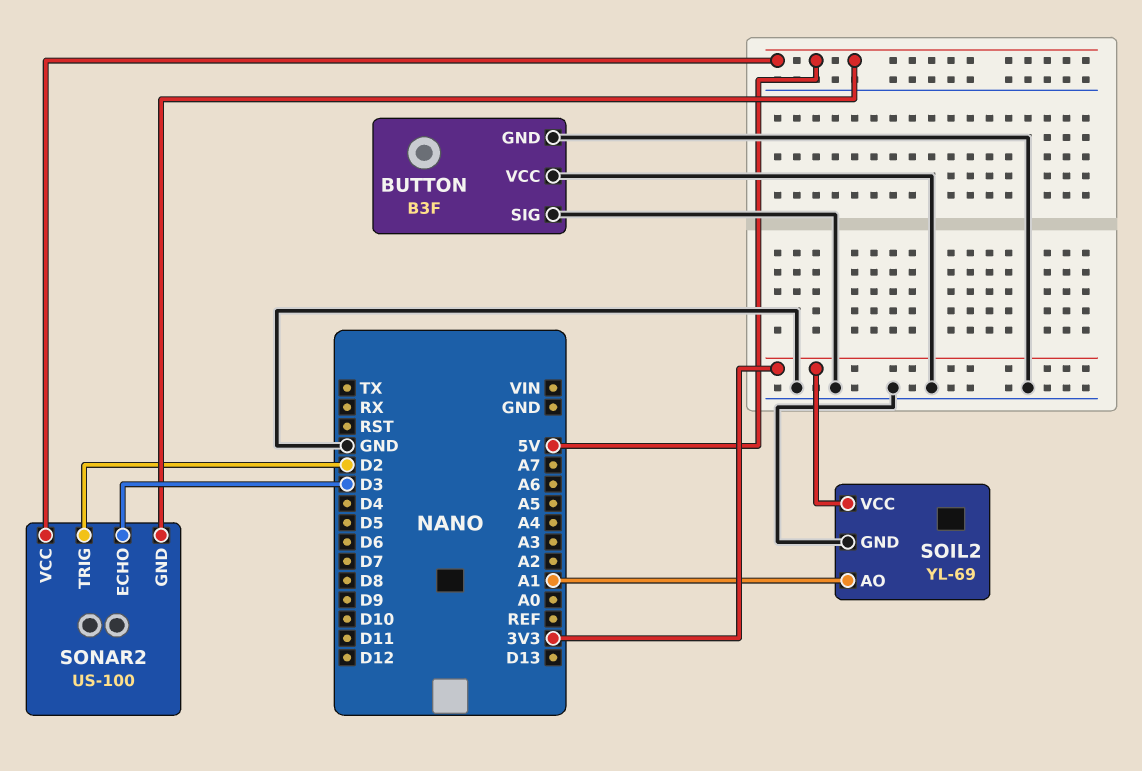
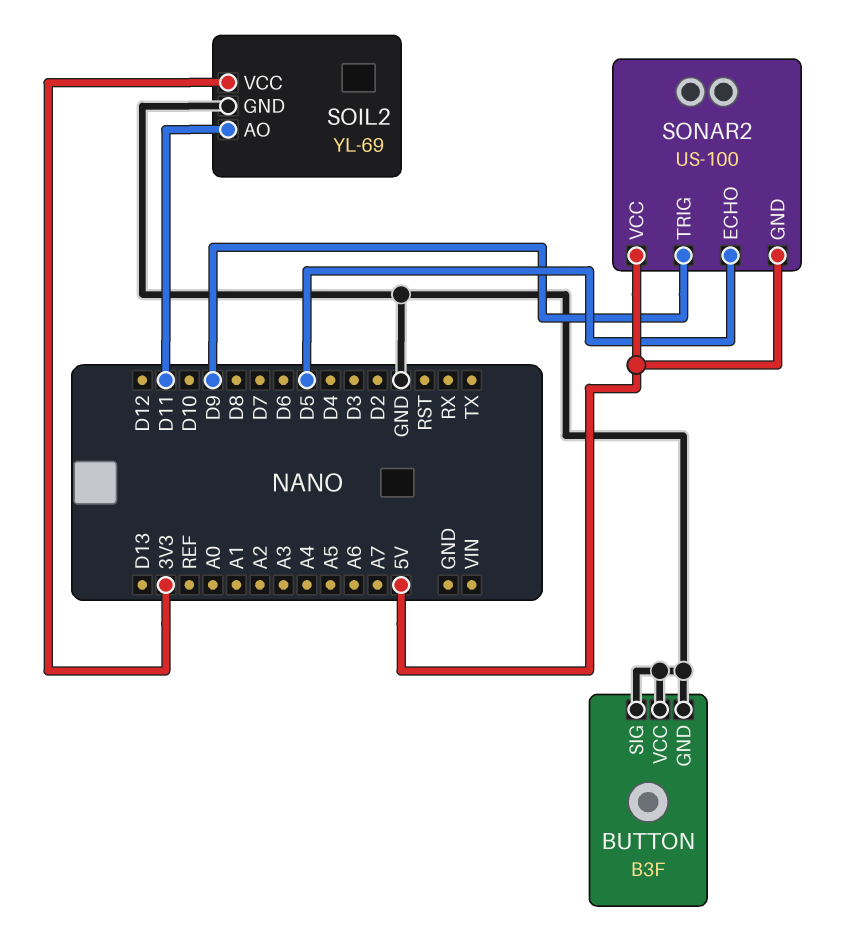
SOIL2 pin AO: A1 -> D11
SONAR2 pin ECHO: D3 -> D5
SONAR2 pin TRIG: D2 -> D9

